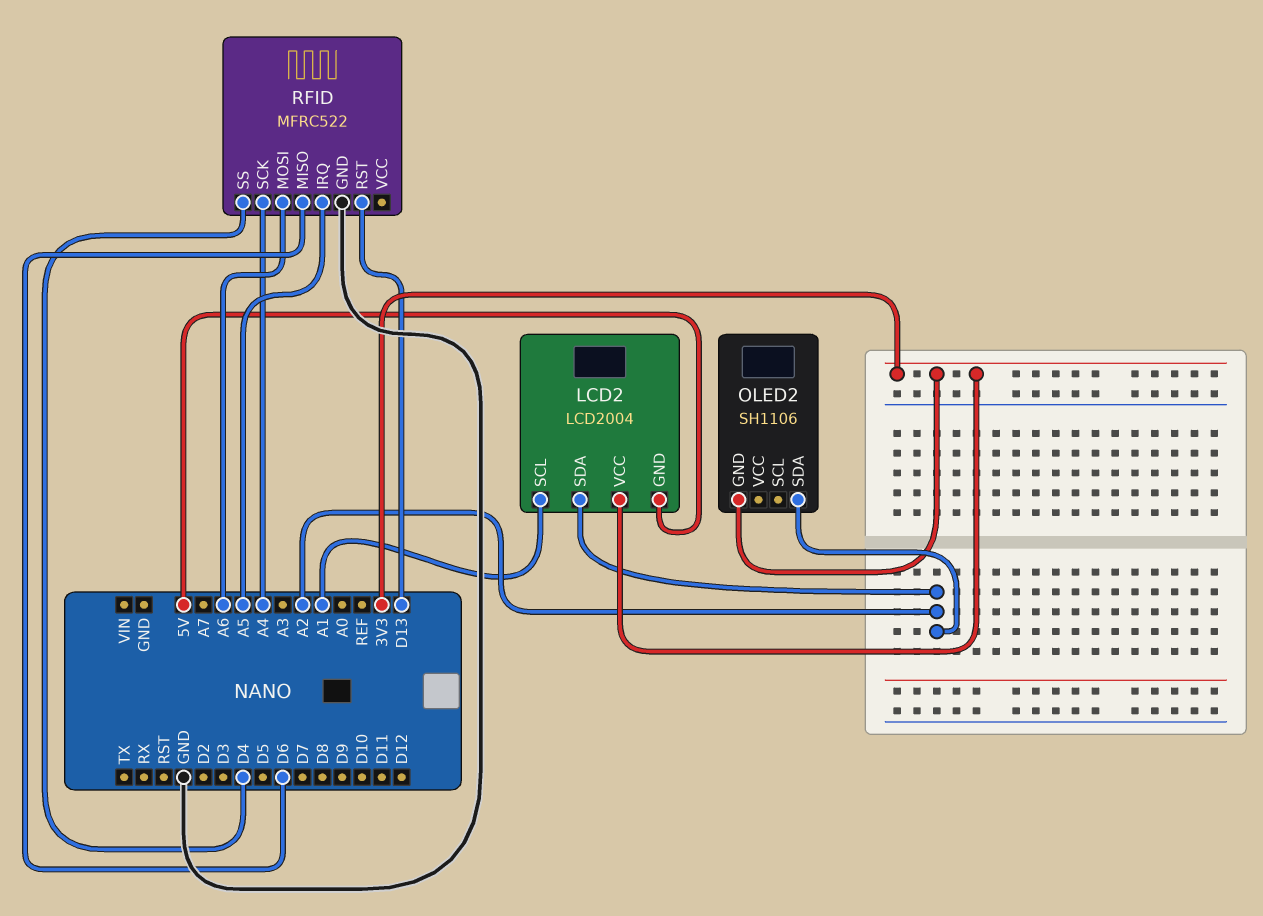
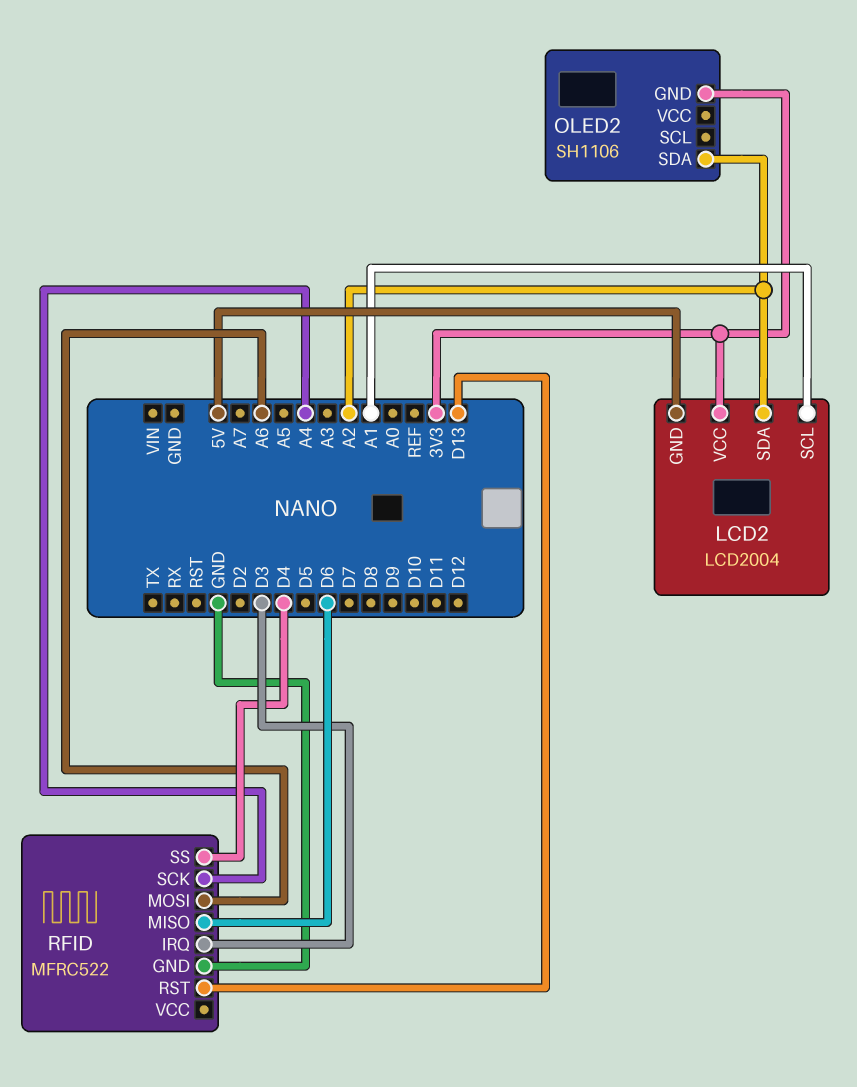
RFID pin IRQ: A5 -> D3

